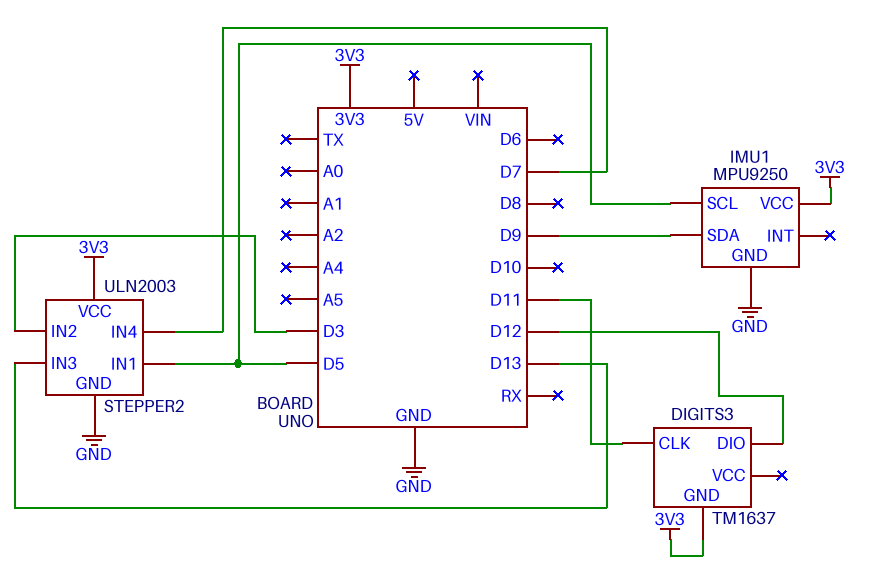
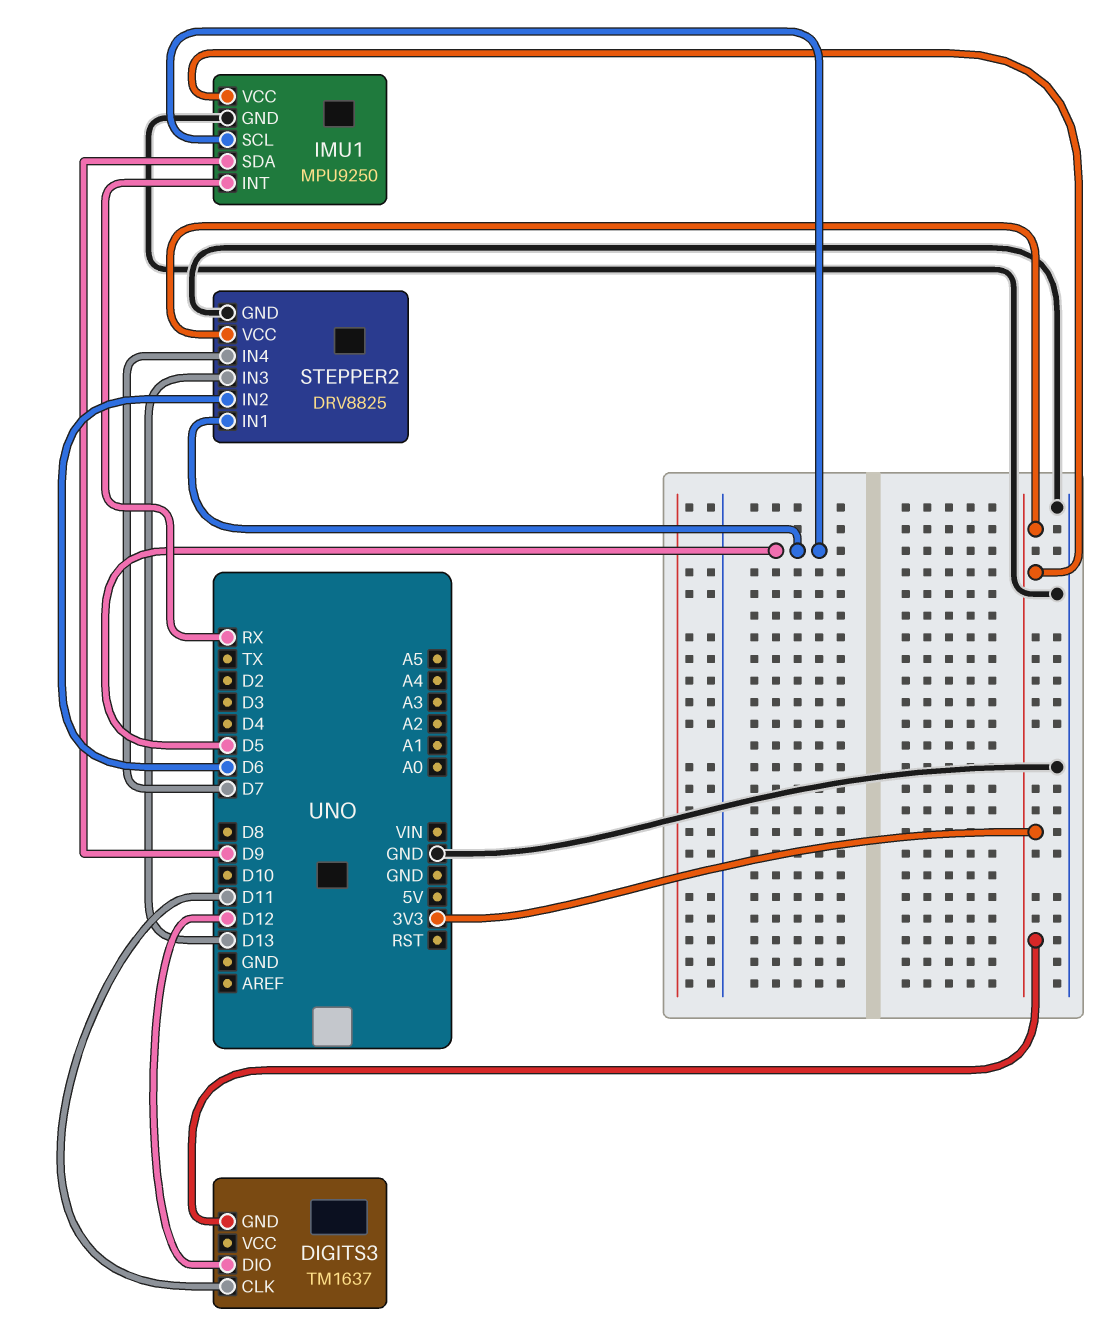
IMU1 pin INT: none -> RX
STEPPER2: ULN2003 -> DRV8825
STEPPER2 pin IN2: D3 -> D6

